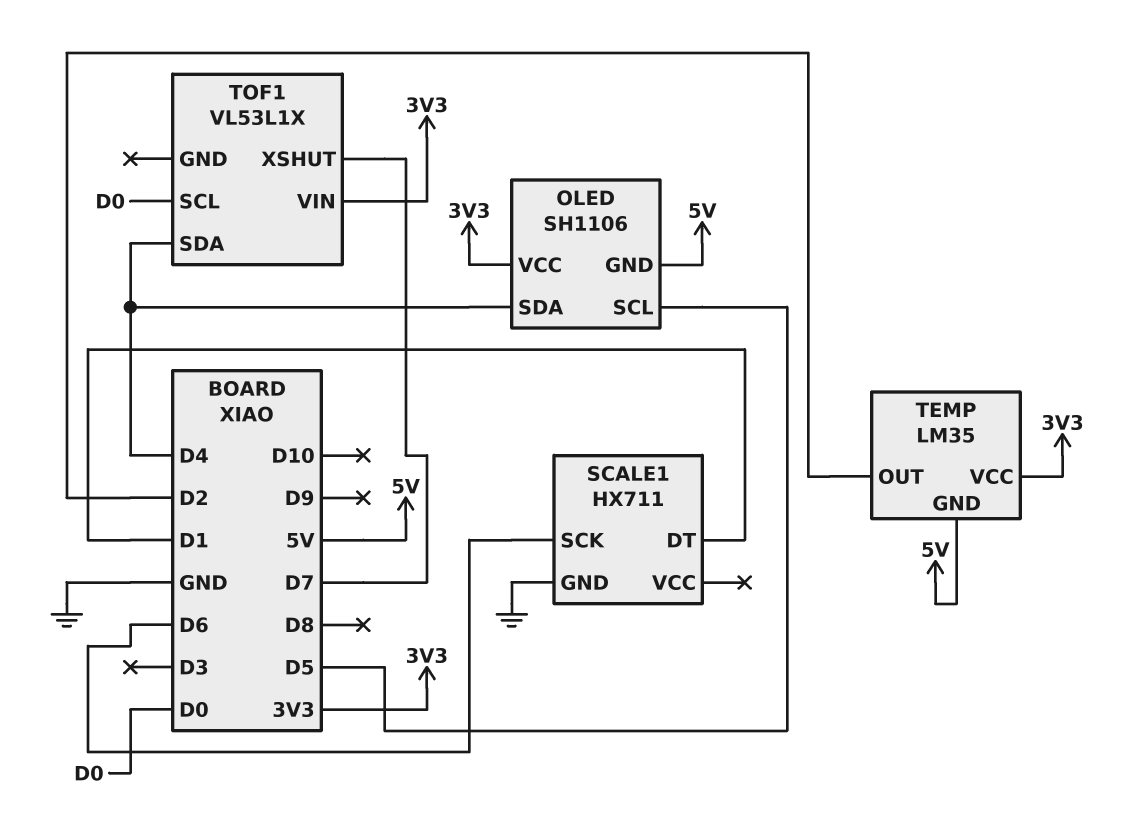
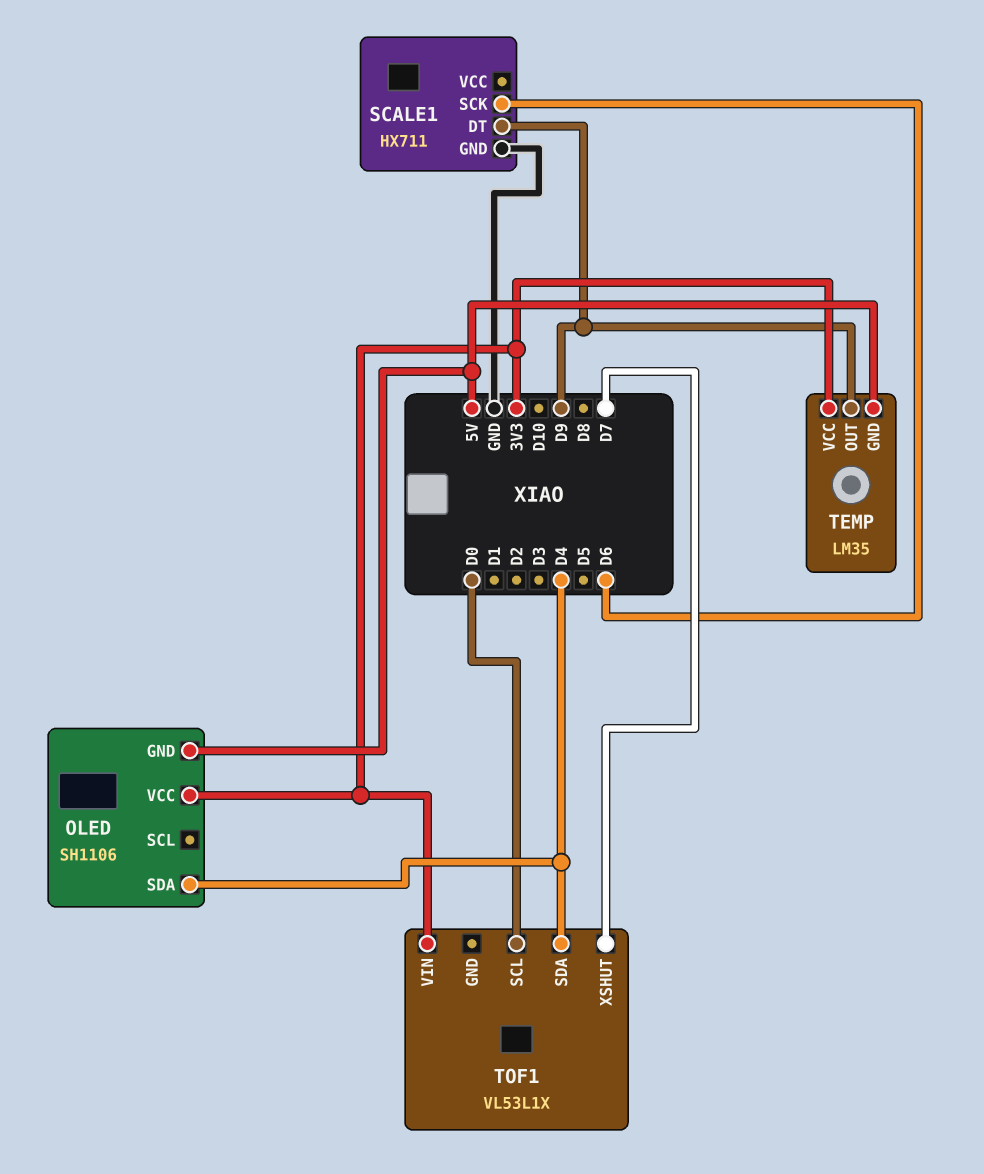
OLED pin SCL: D5 -> none
SCALE1 pin DT: D1 -> D9
TEMP pin OUT: D2 -> D9

